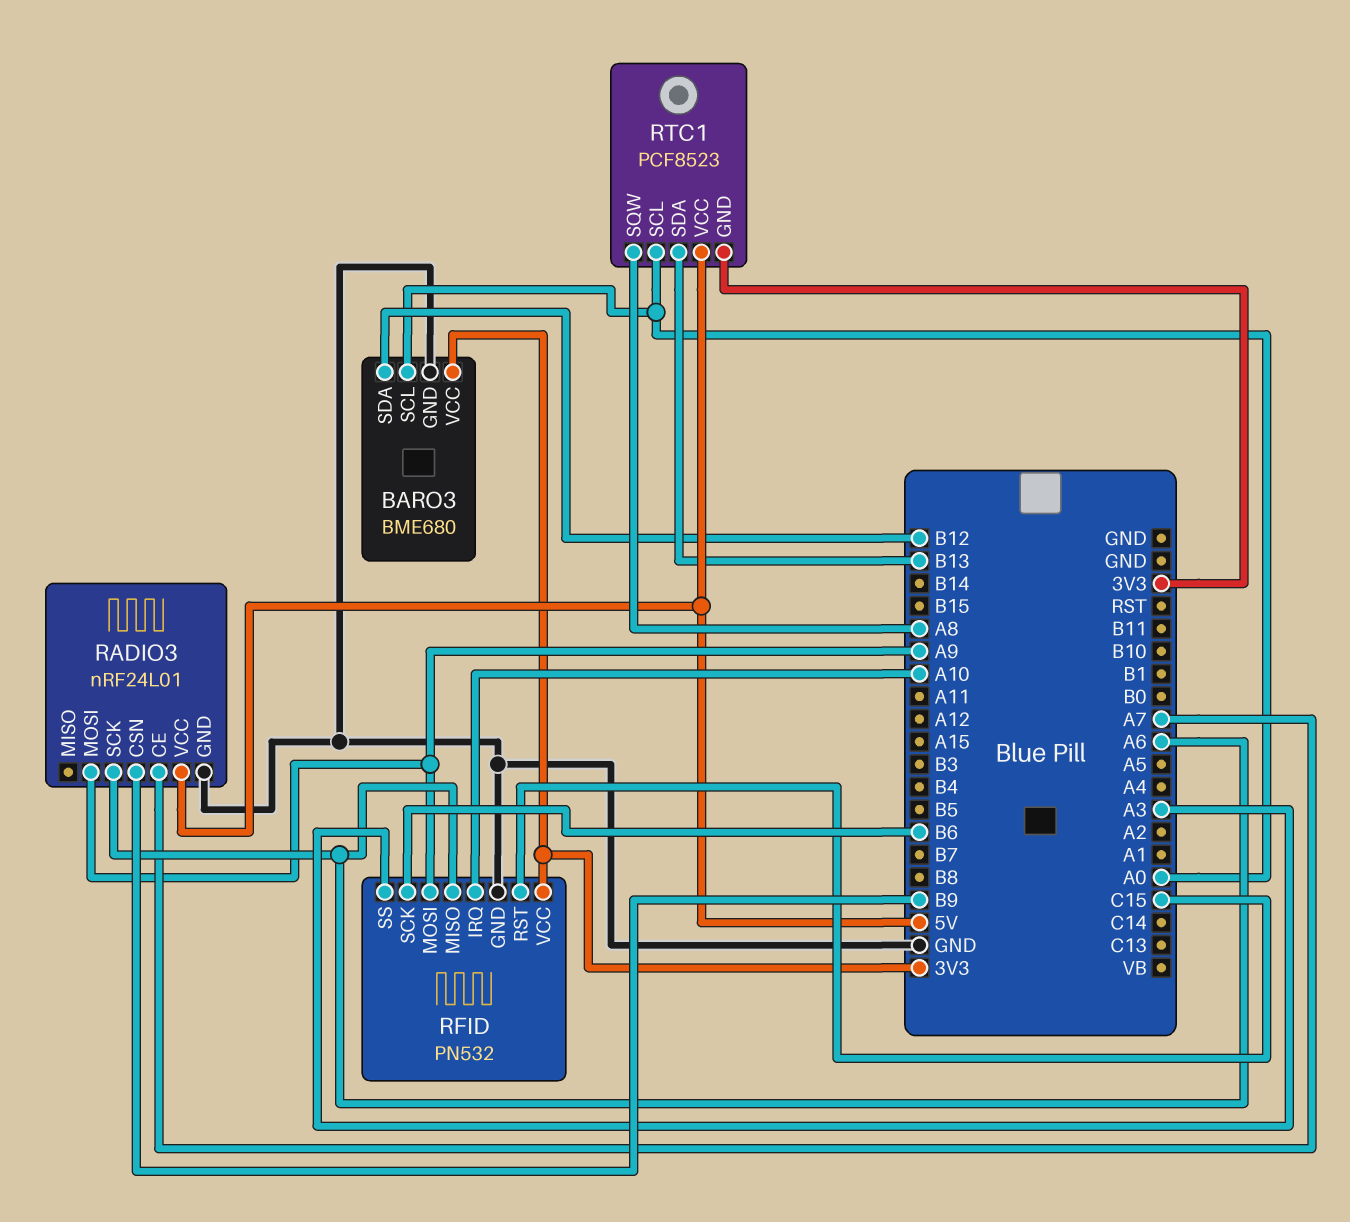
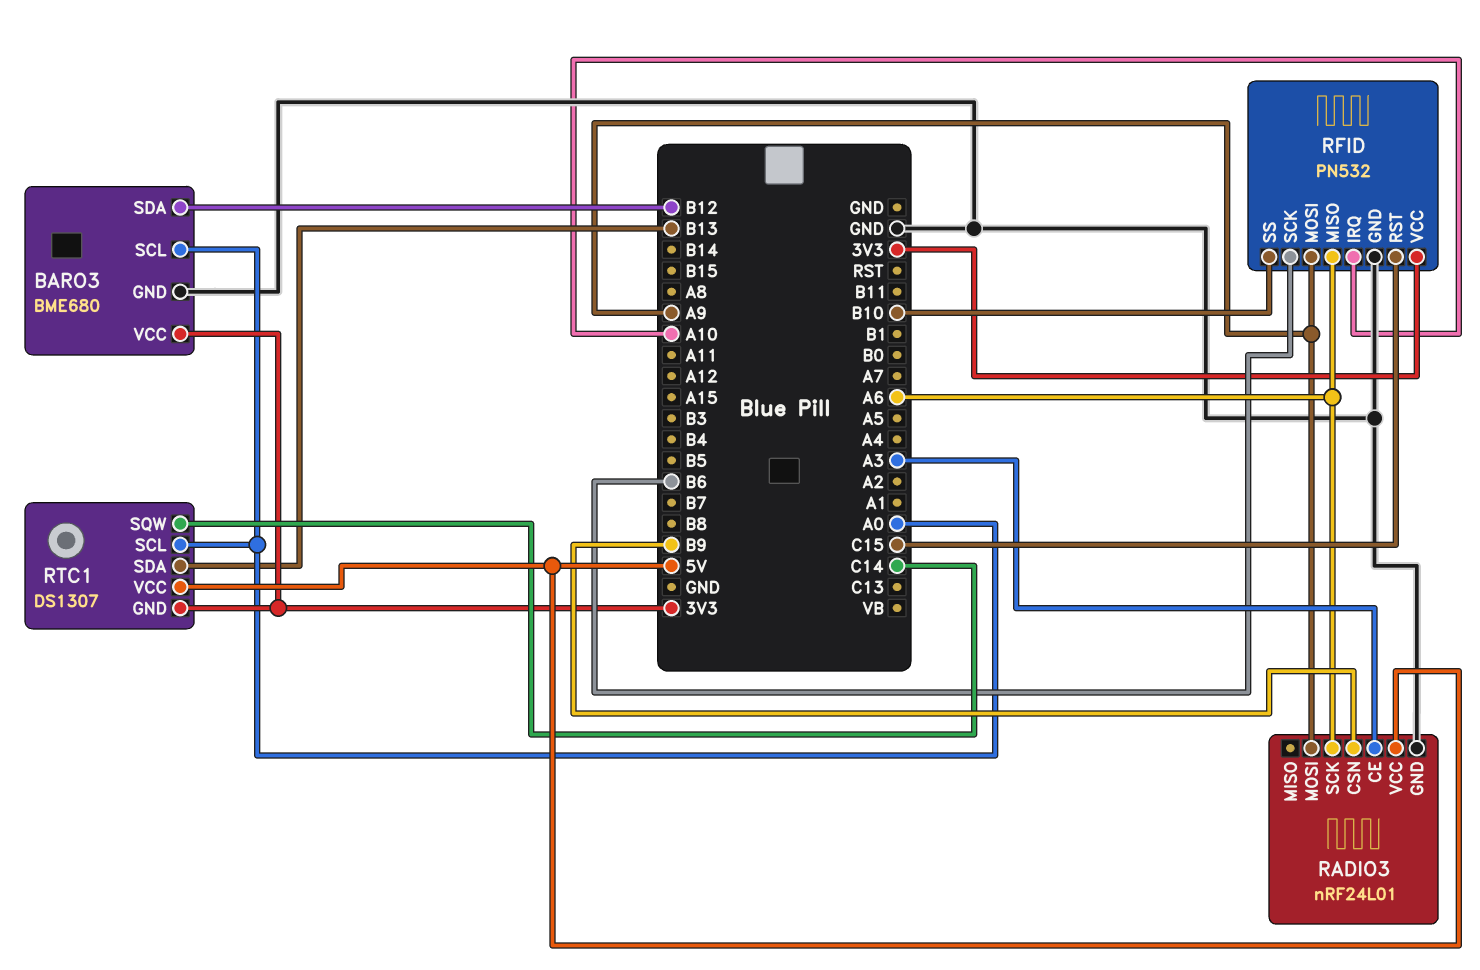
RADIO3 pin CE: A7 -> A3
RFID pin SS: A3 -> B10
RTC1: PCF8523 -> DS1307
RTC1 pin SQW: A8 -> C14

